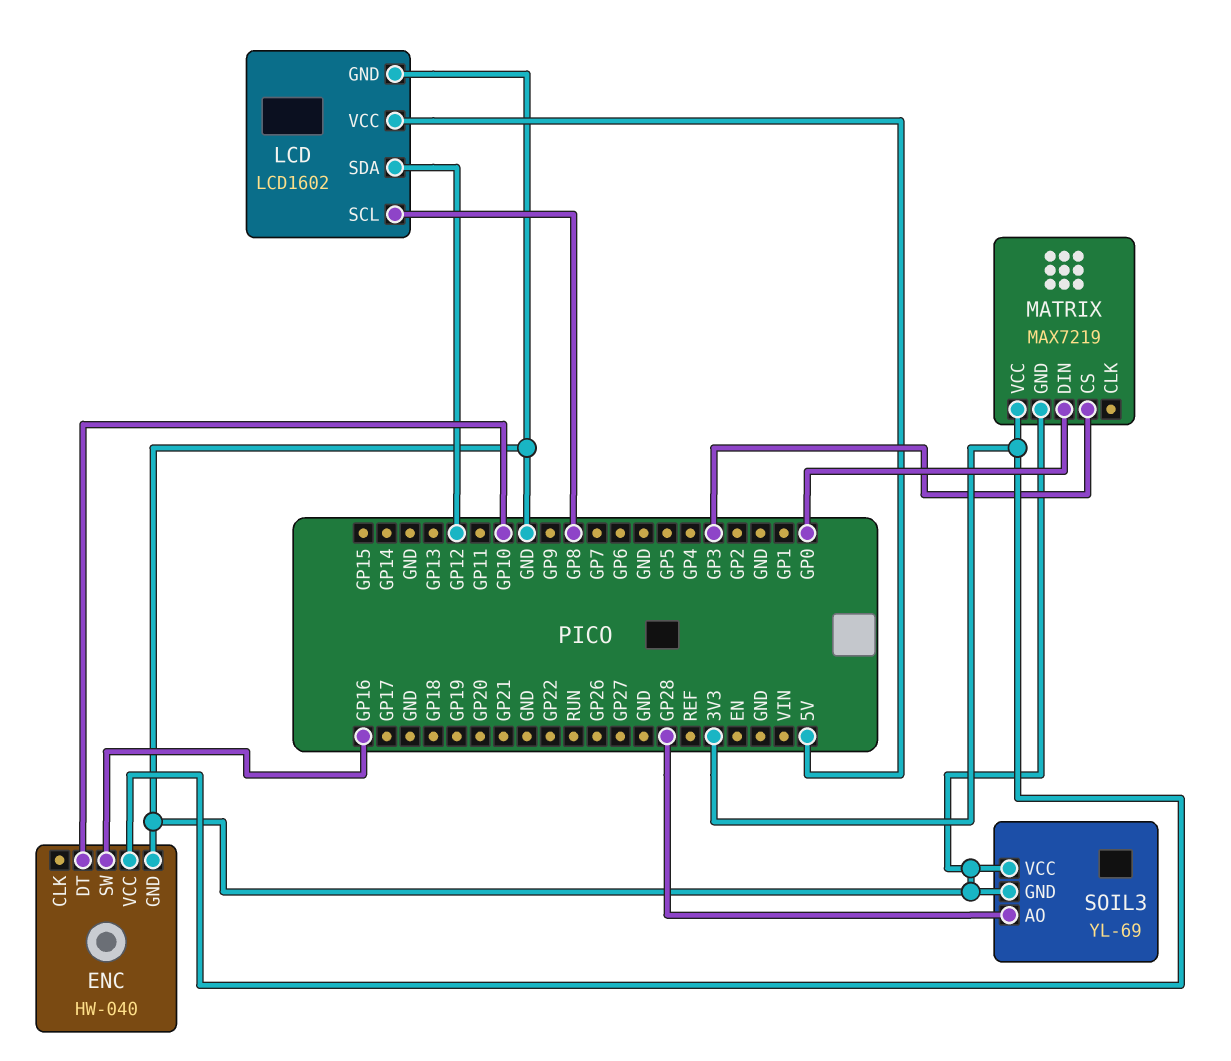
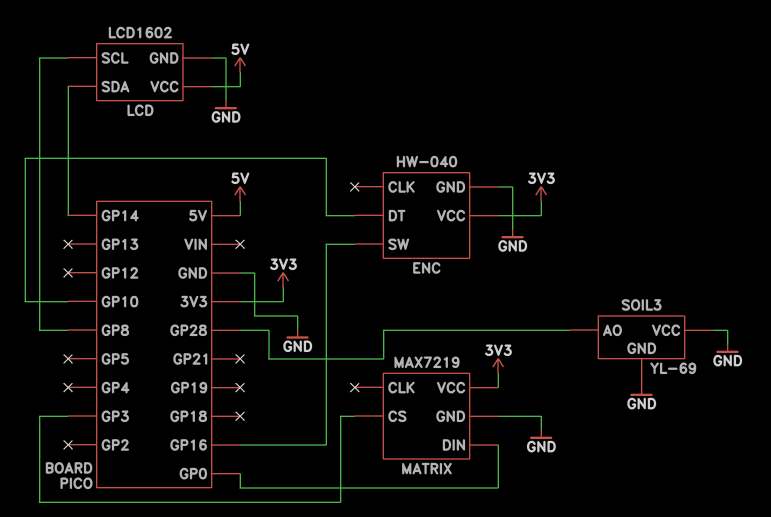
LCD pin SDA: GP12 -> GP14

